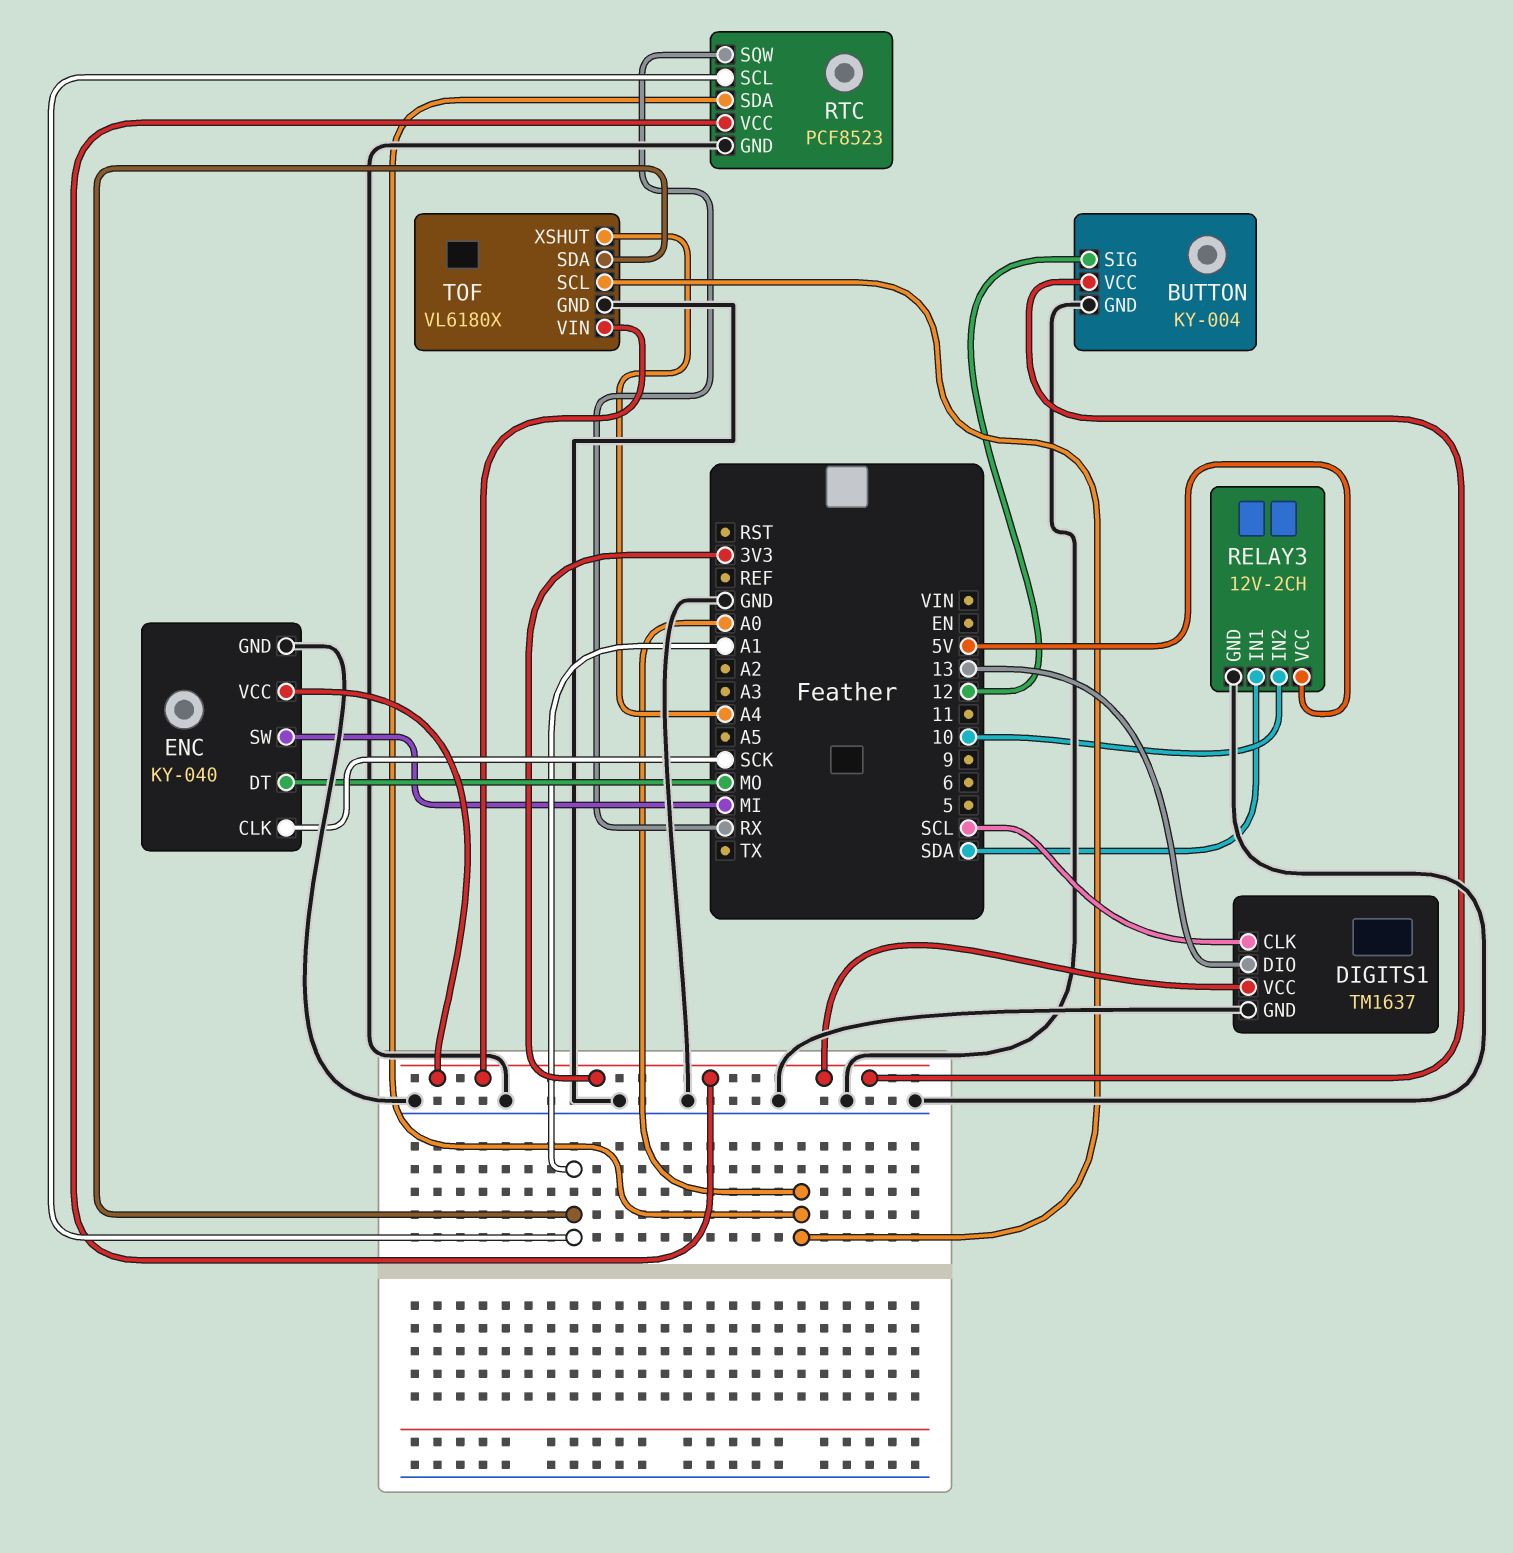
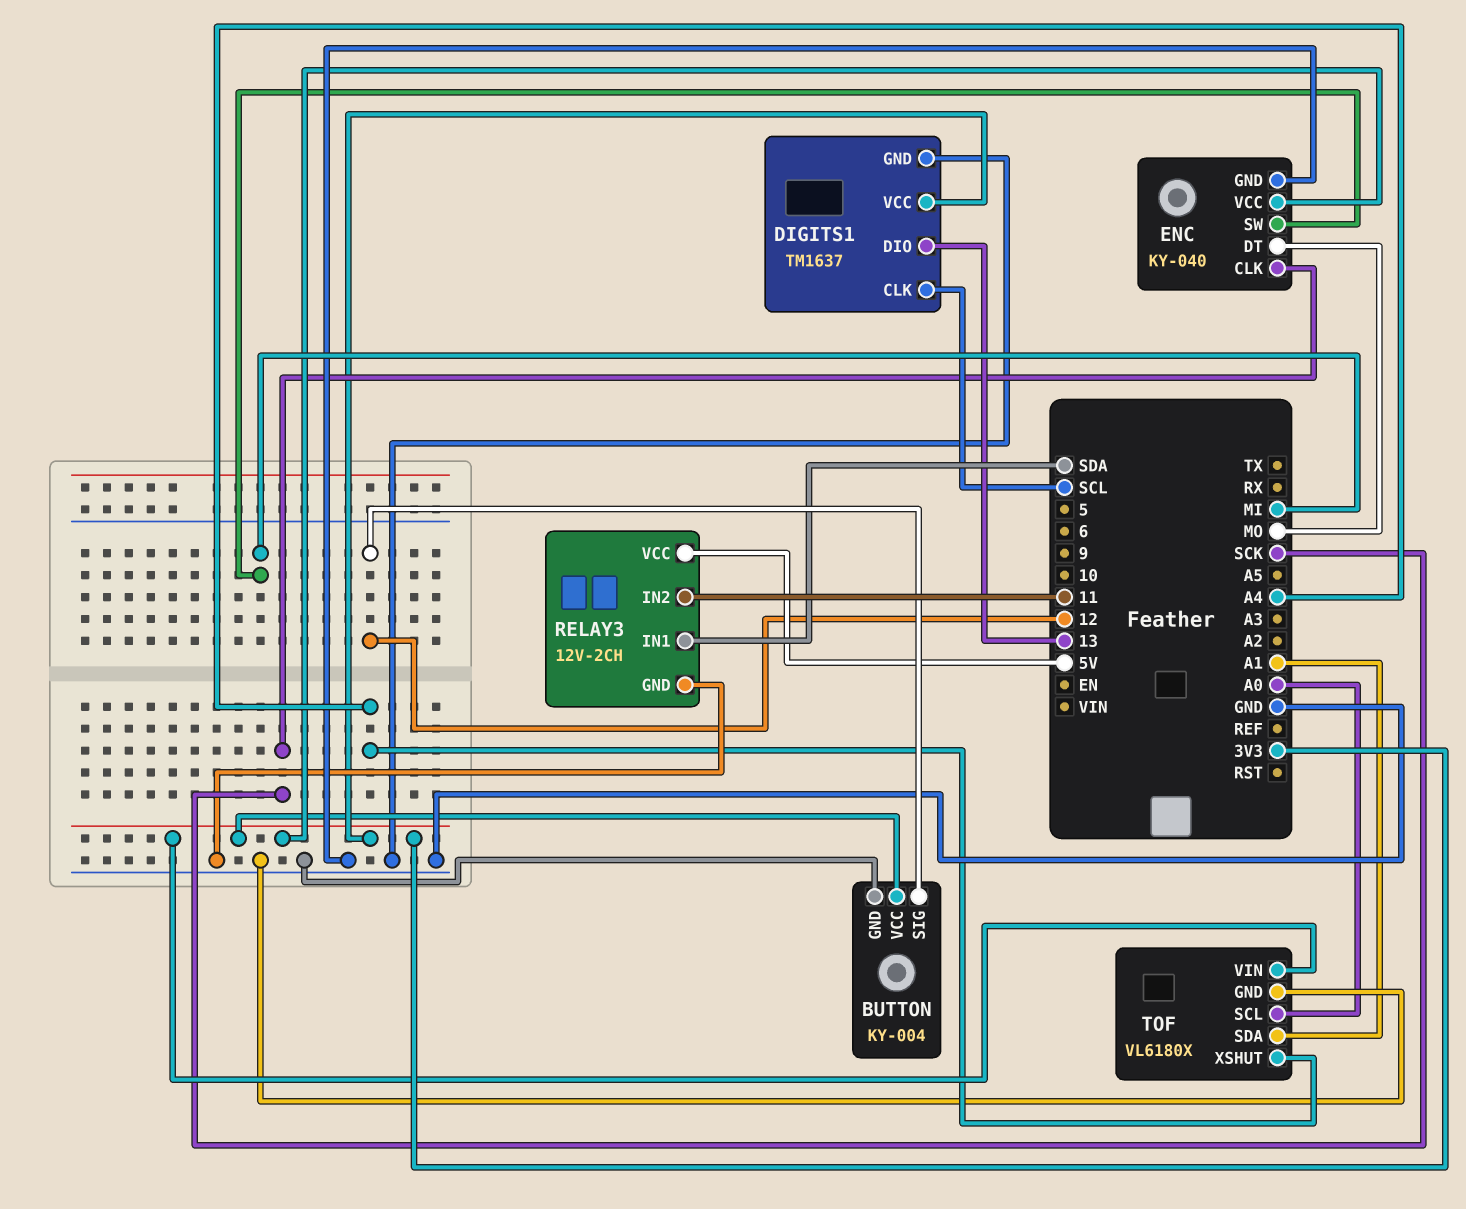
RELAY3 pin IN2: 10 -> 11
RTC: PCF8523 -> none
RTC pin GND: GND -> none
RTC pin SCL: A1 -> none
RTC pin SDA: A0 -> none
RTC pin SQW: RX -> none
RTC pin VCC: 3V3 -> none

